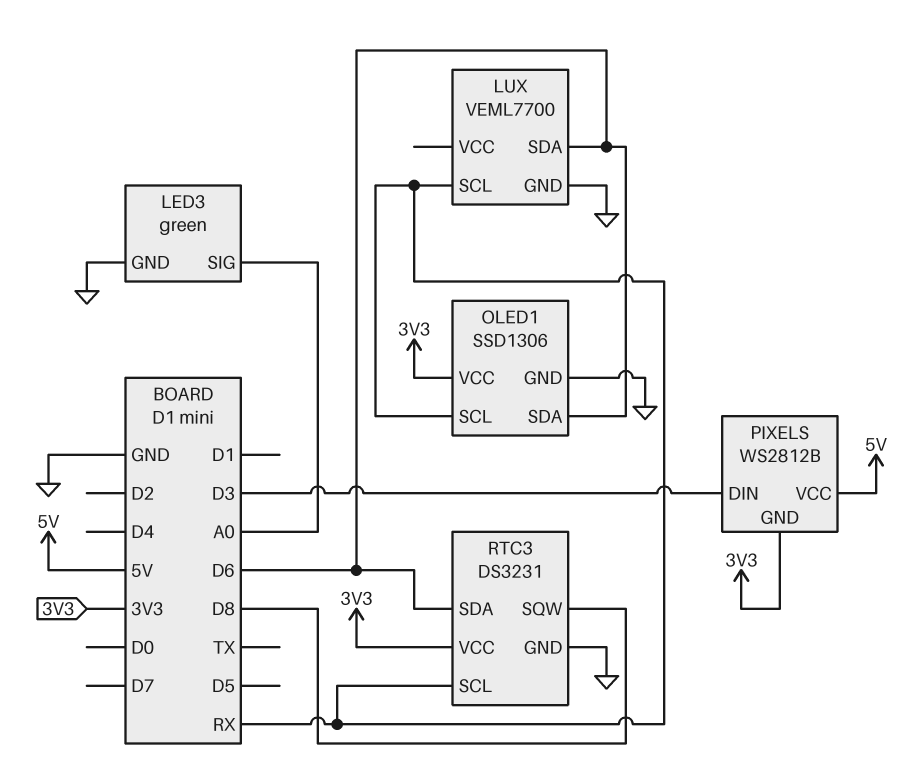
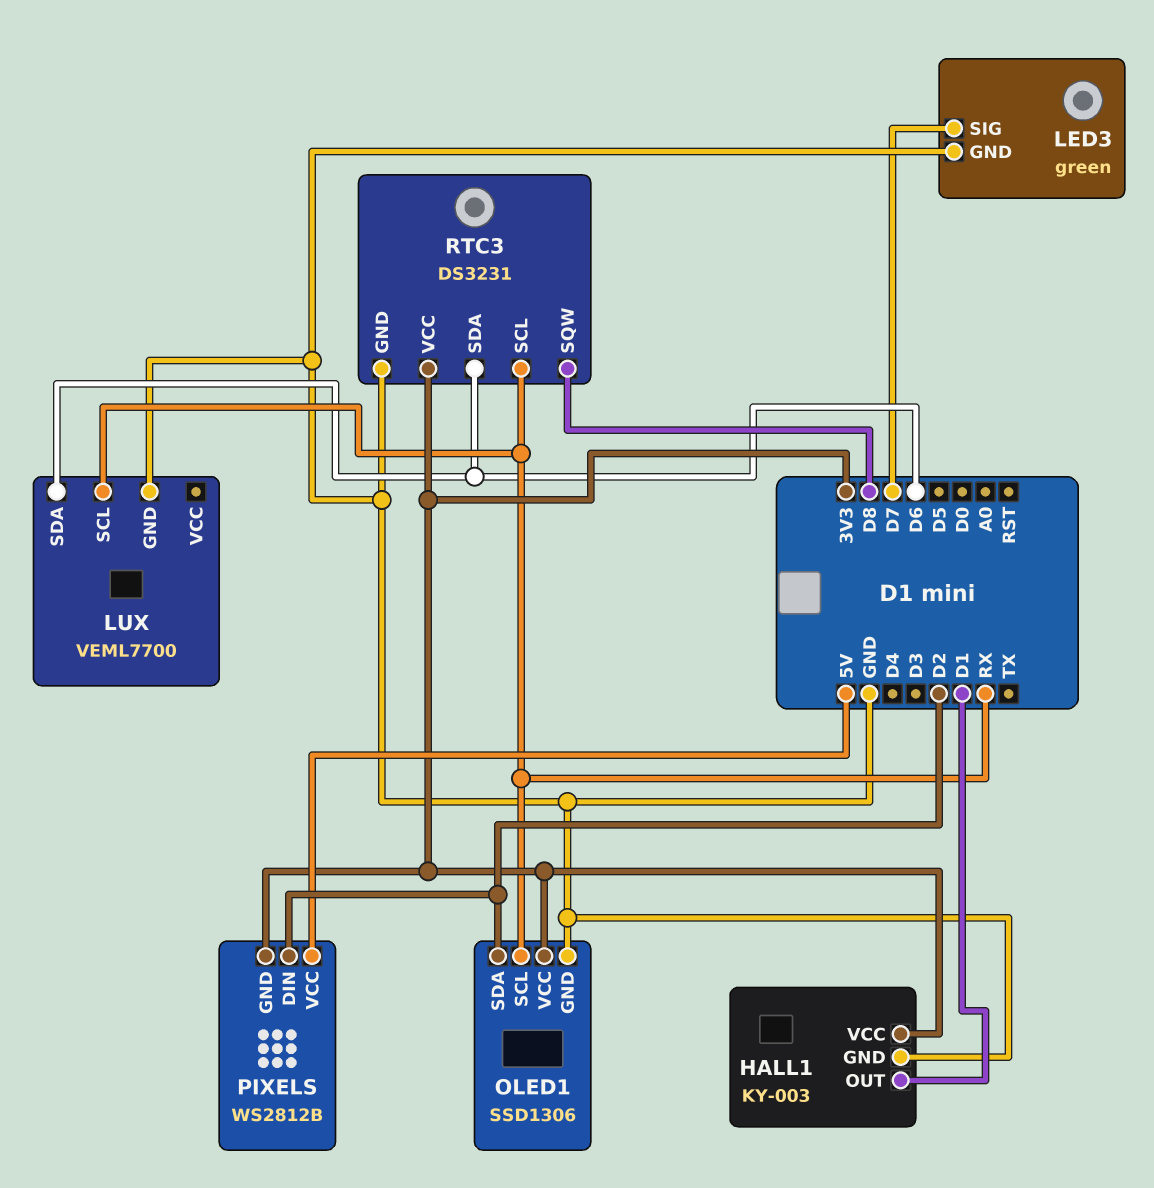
HALL1: none -> KY-003
HALL1 pin GND: none -> GND
HALL1 pin OUT: none -> D1
HALL1 pin VCC: none -> 3V3
LED3 pin SIG: A0 -> D7
OLED1 pin SDA: D6 -> D2
PIXELS pin DIN: D3 -> D2

